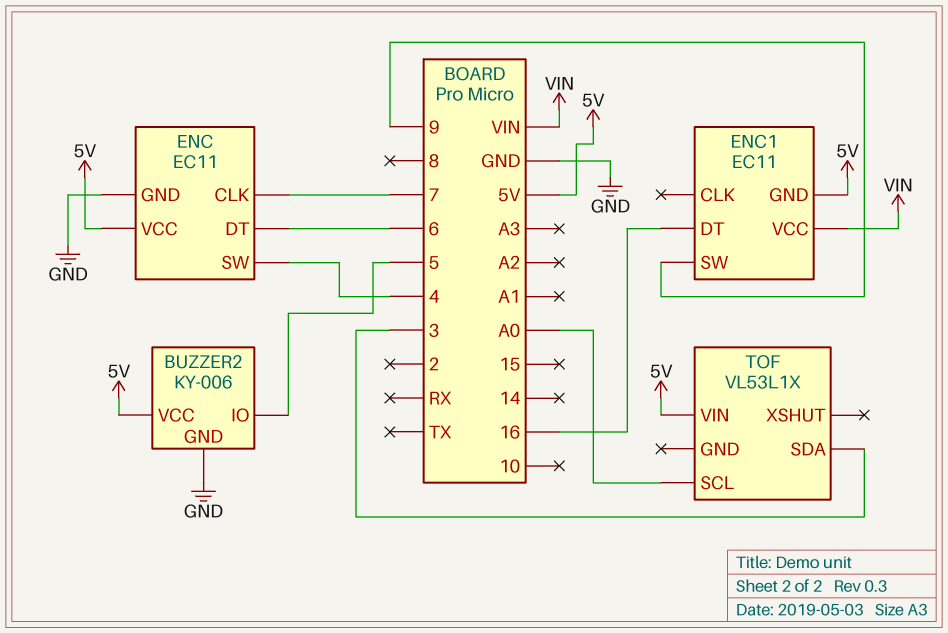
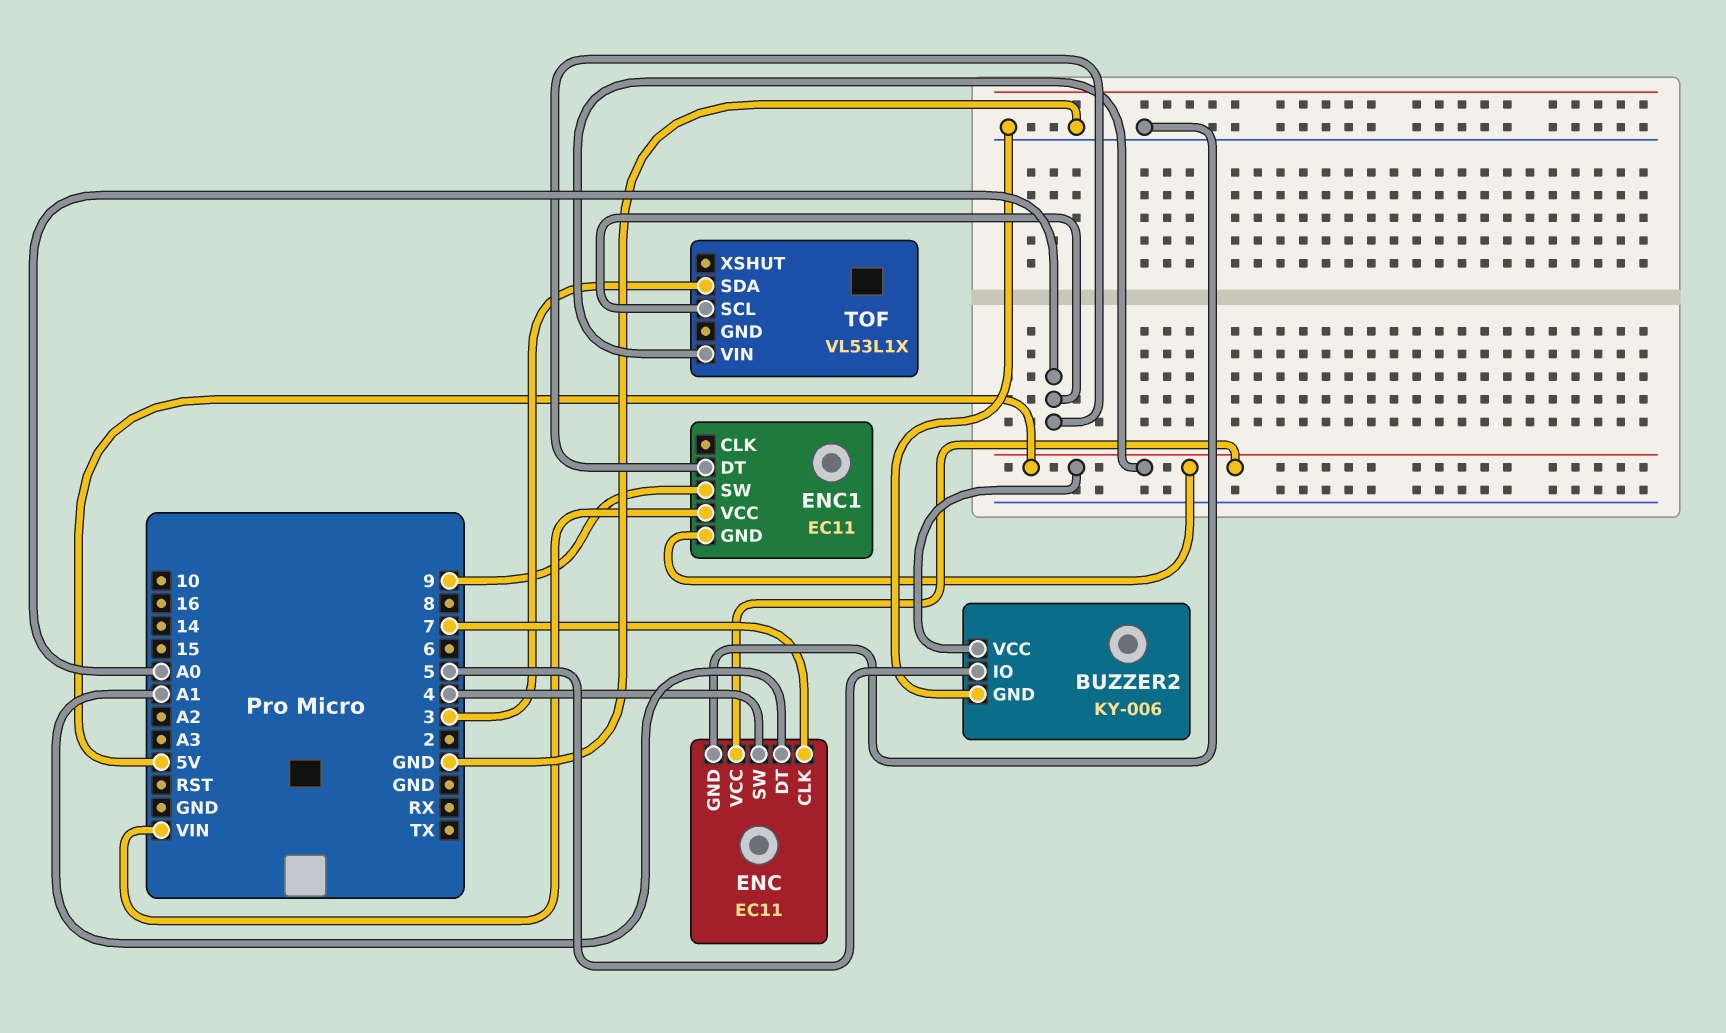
ENC pin DT: 6 -> A1
ENC1 pin DT: 16 -> A0

